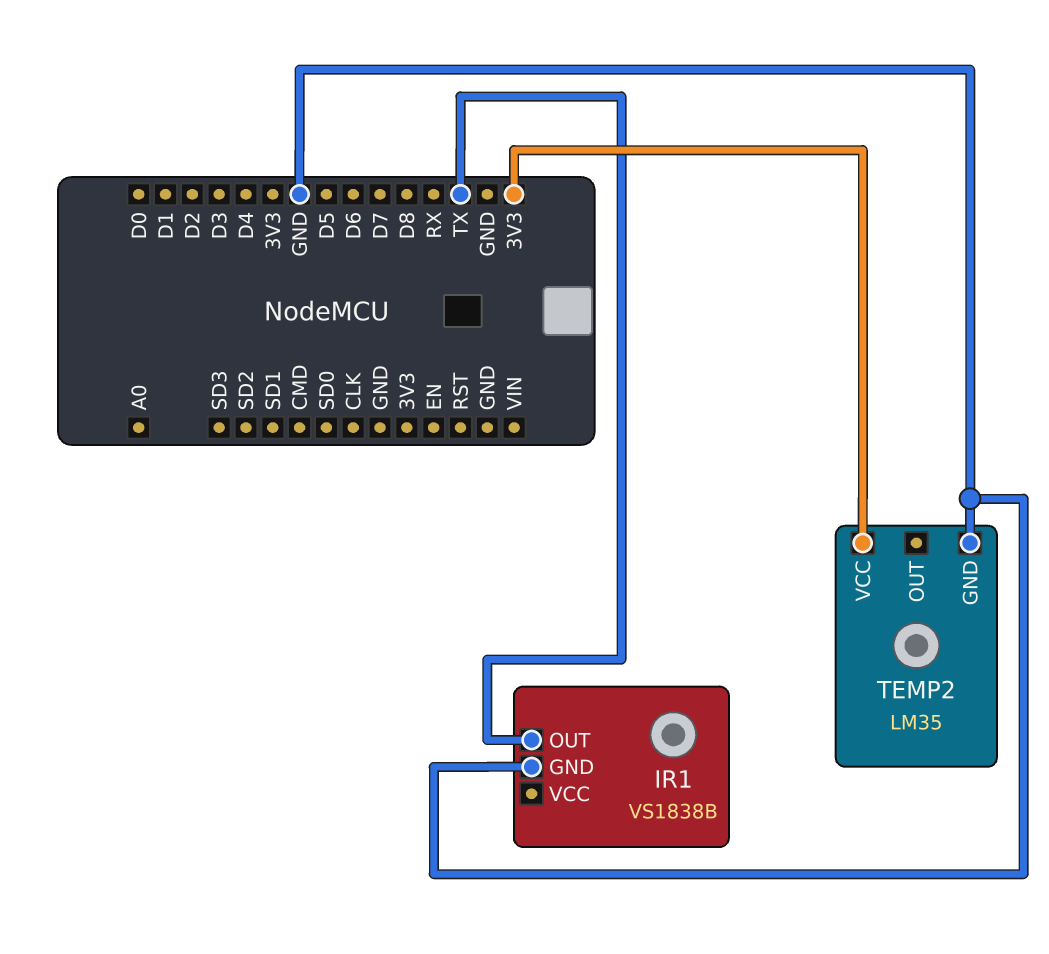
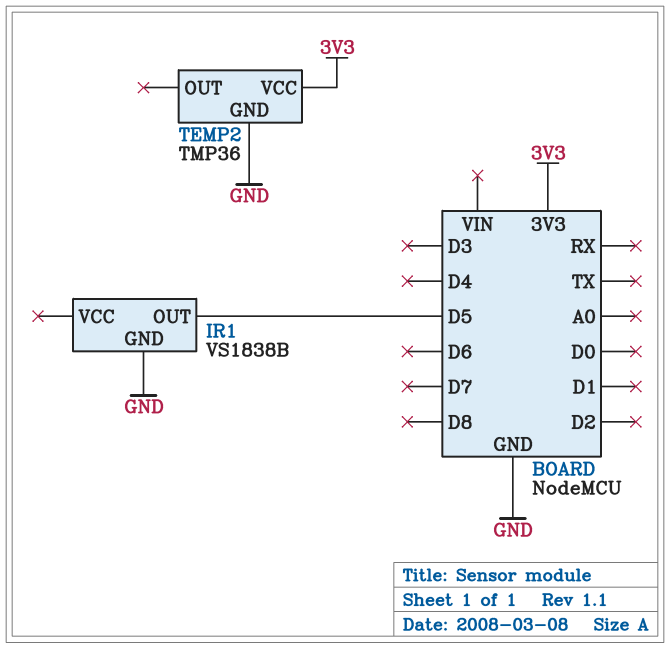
IR1 pin OUT: TX -> D5
TEMP2: LM35 -> TMP36

